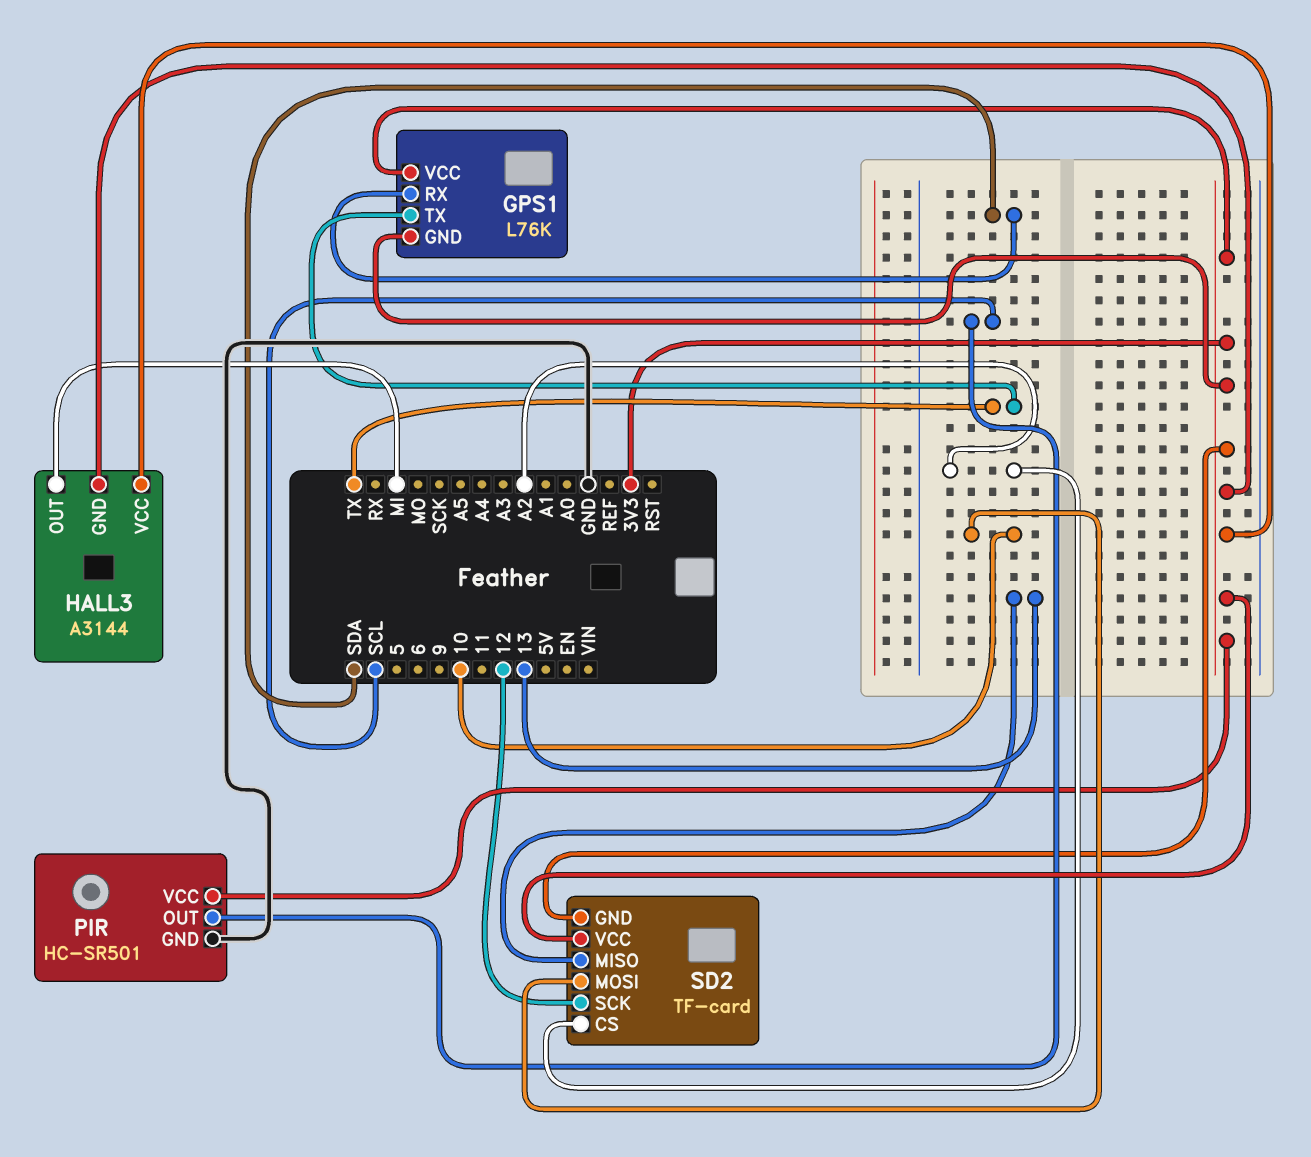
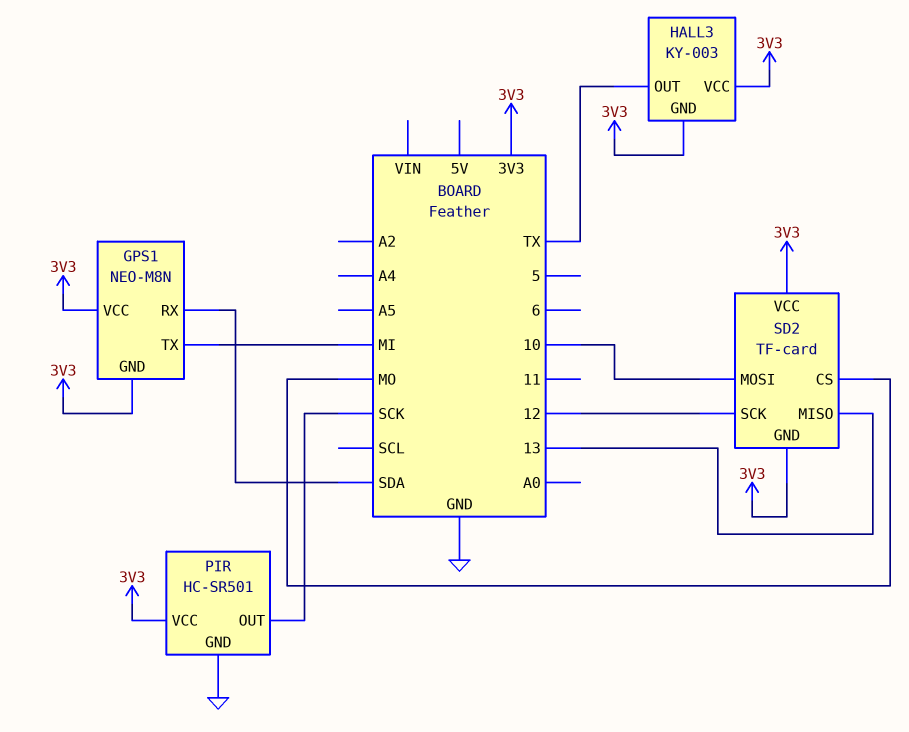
GPS1: L76K -> NEO-M8N
GPS1 pin TX: TX -> MI
HALL3: A3144 -> KY-003
HALL3 pin OUT: MI -> TX
PIR pin OUT: SCL -> SCK
SD2 pin CS: A2 -> MO

